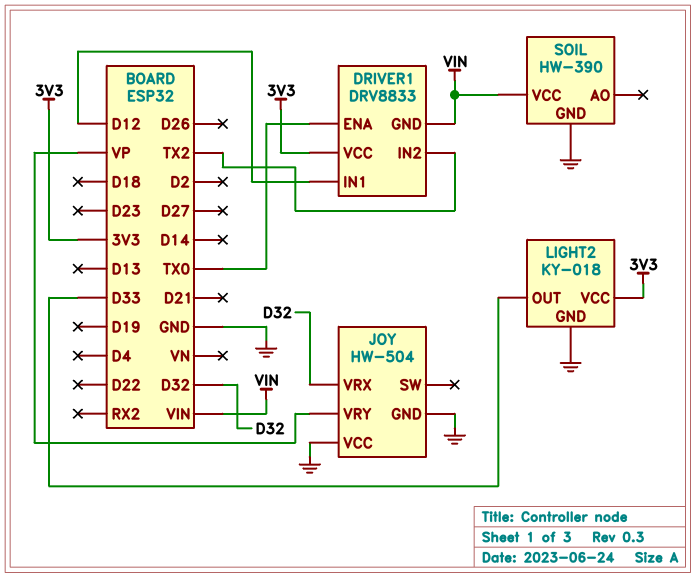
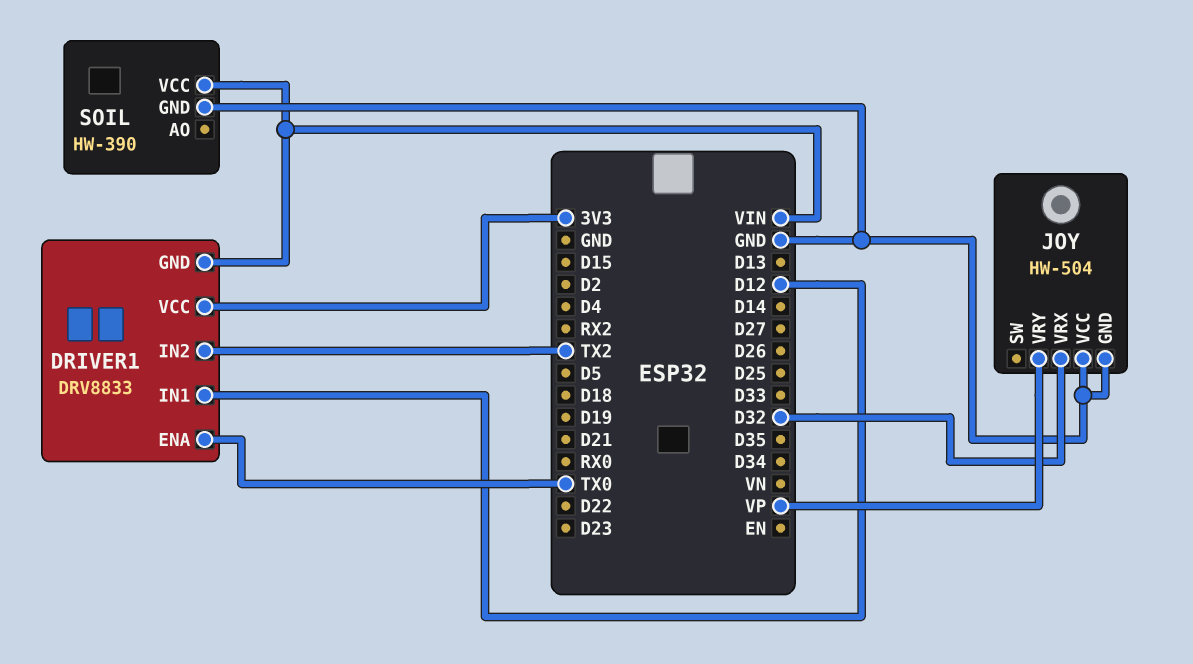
LIGHT2: KY-018 -> none
LIGHT2 pin GND: GND -> none
LIGHT2 pin OUT: D33 -> none
LIGHT2 pin VCC: 3V3 -> none

